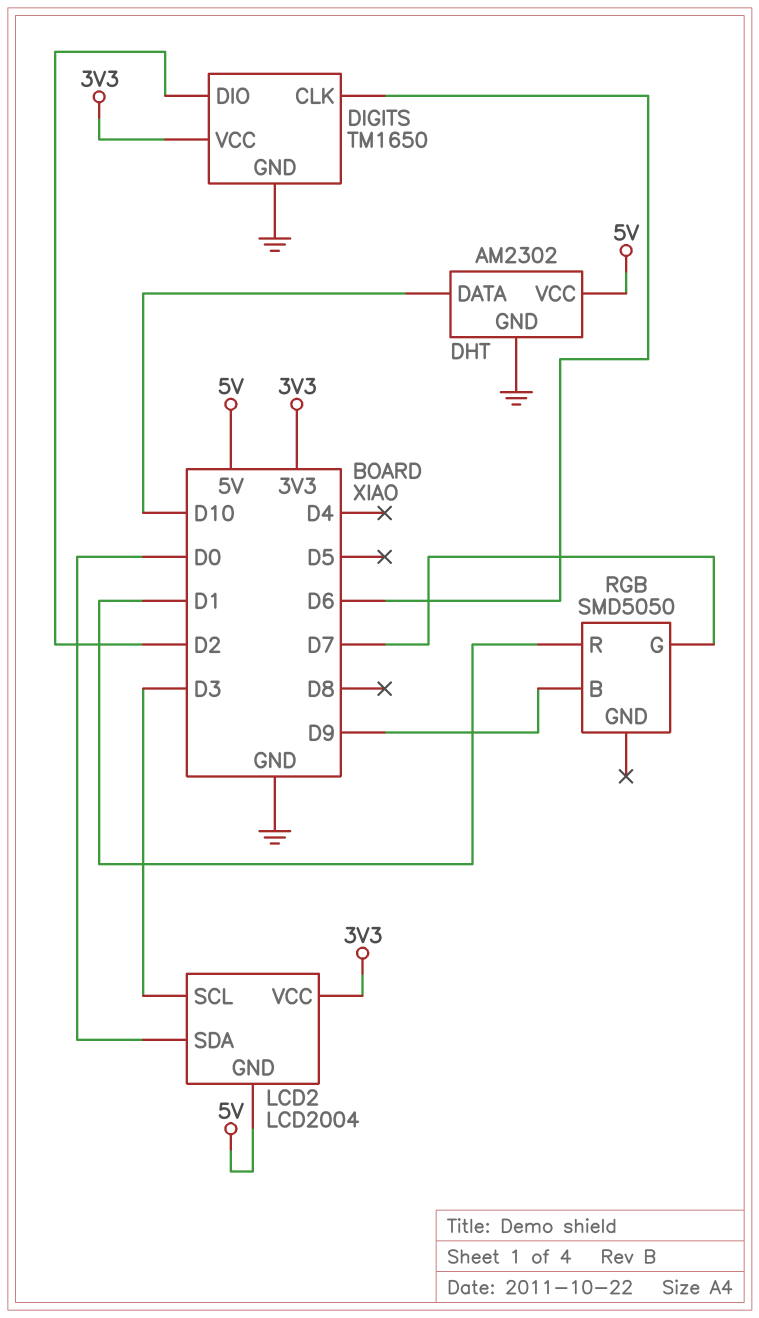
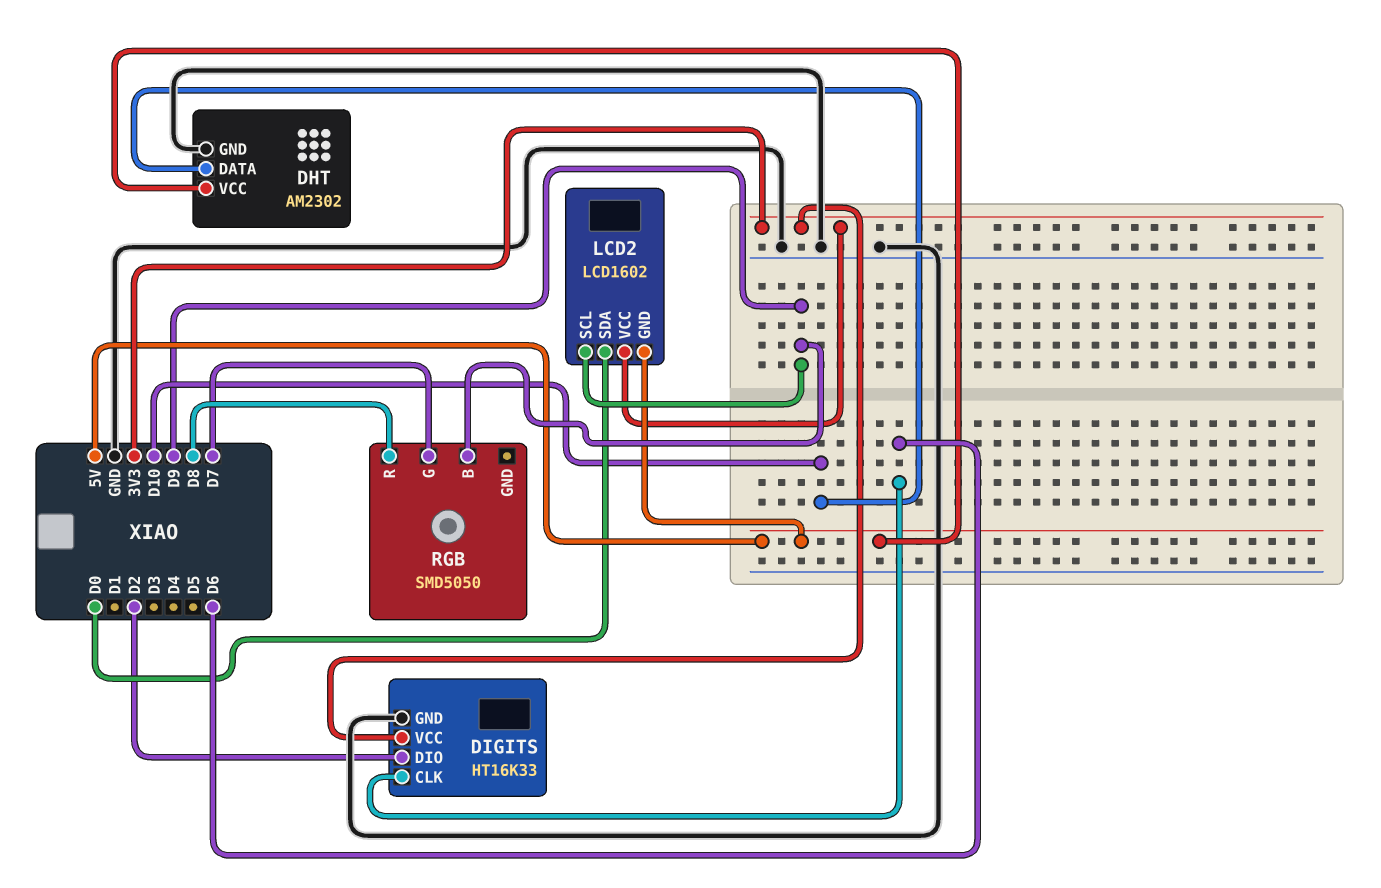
DIGITS: TM1650 -> HT16K33
LCD2: LCD2004 -> LCD1602
LCD2 pin SCL: D3 -> D9
RGB pin R: D1 -> D8

